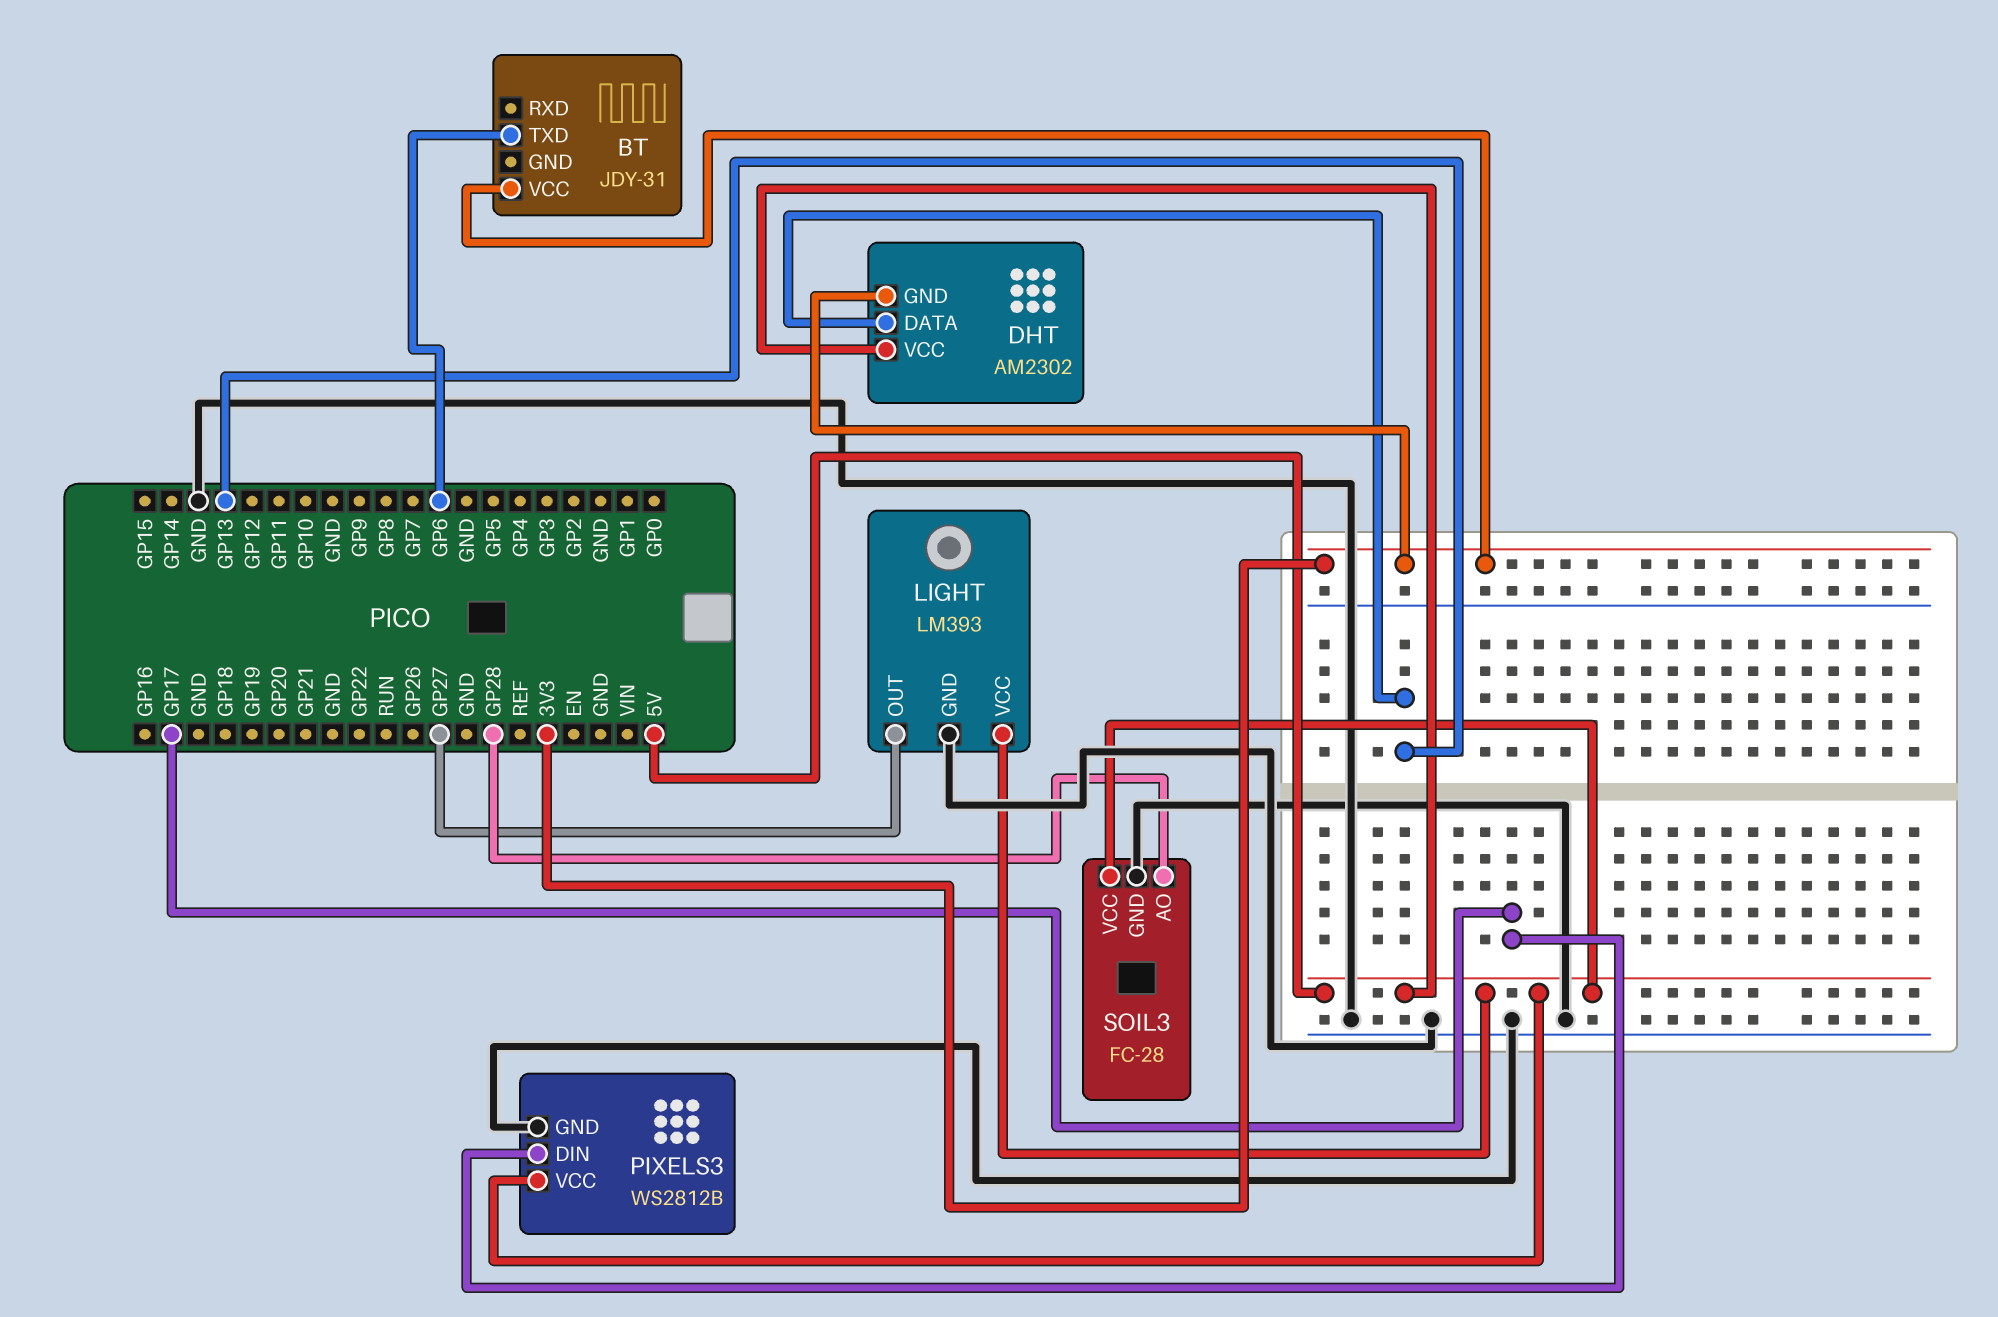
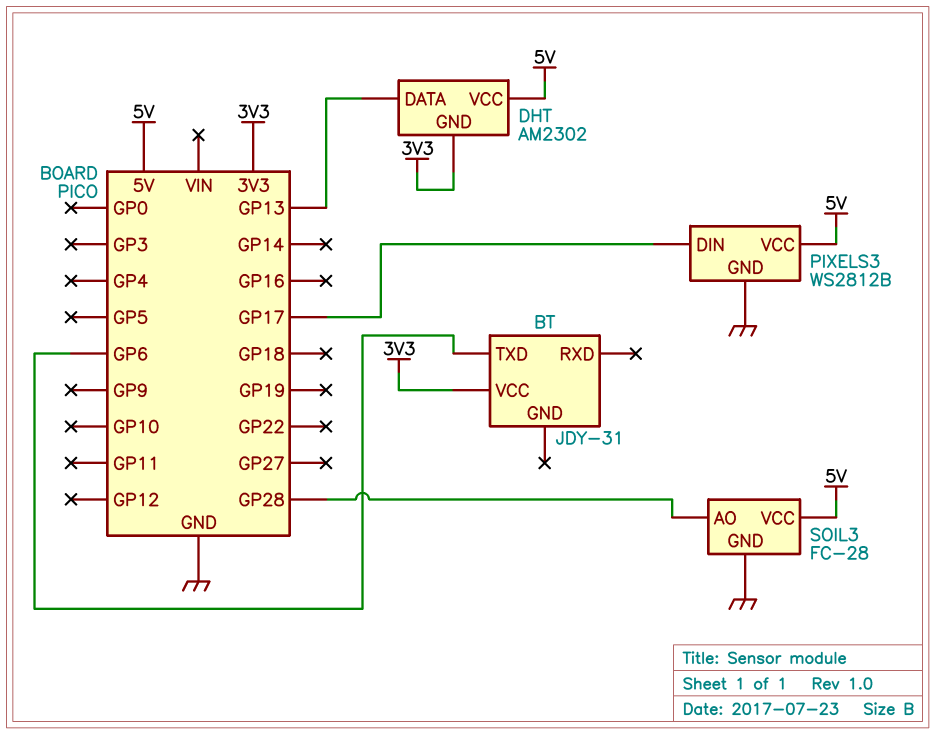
LIGHT: LM393 -> none
LIGHT pin GND: GND -> none
LIGHT pin OUT: GP27 -> none
LIGHT pin VCC: 5V -> none

